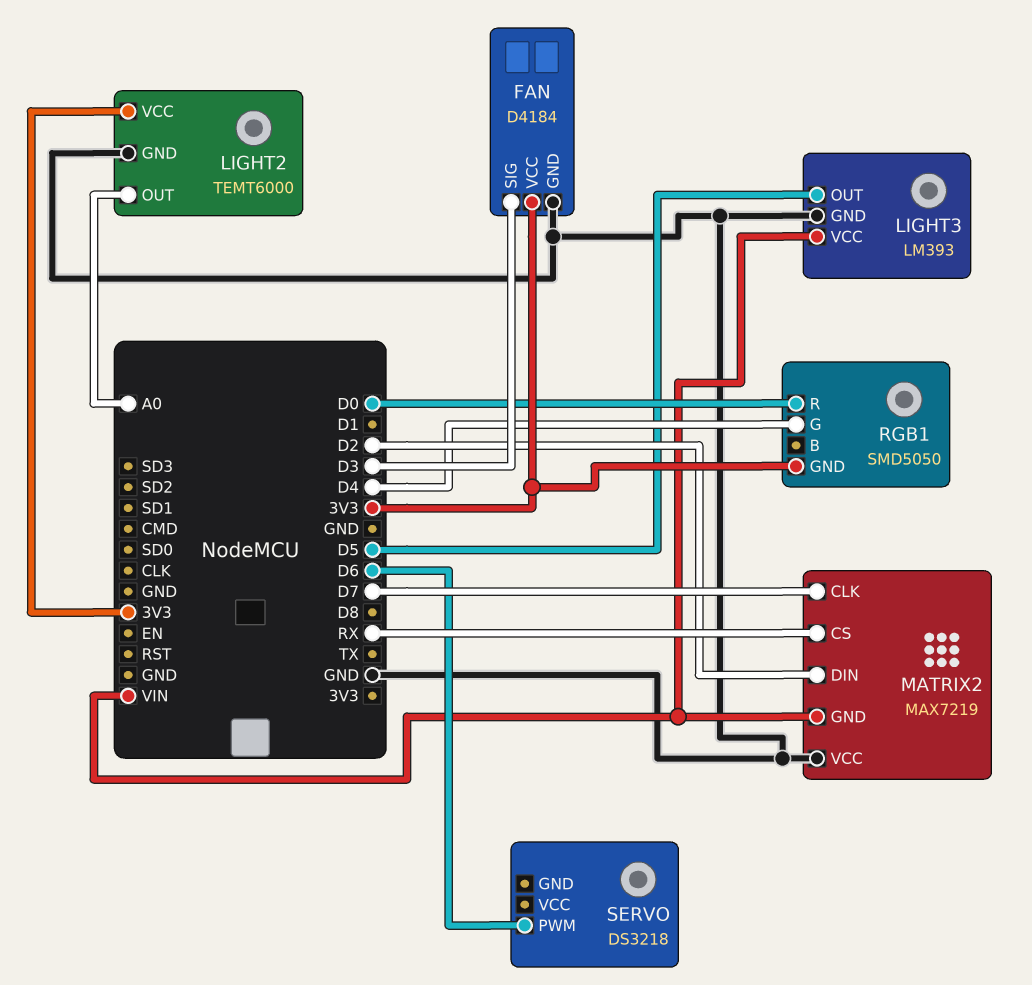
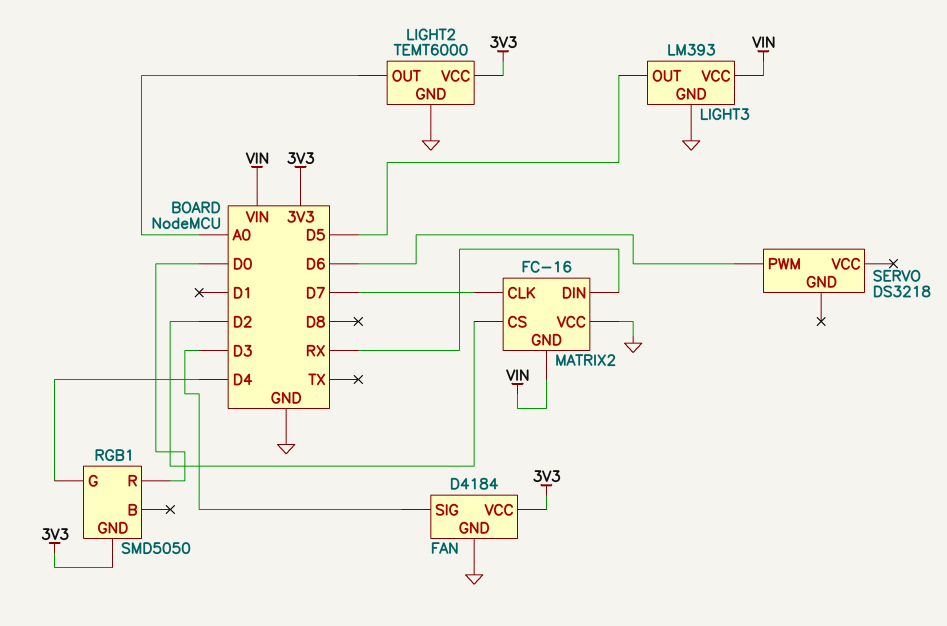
MATRIX2: MAX7219 -> FC-16
MATRIX2 pin CS: RX -> D2
MATRIX2 pin DIN: D2 -> RX

